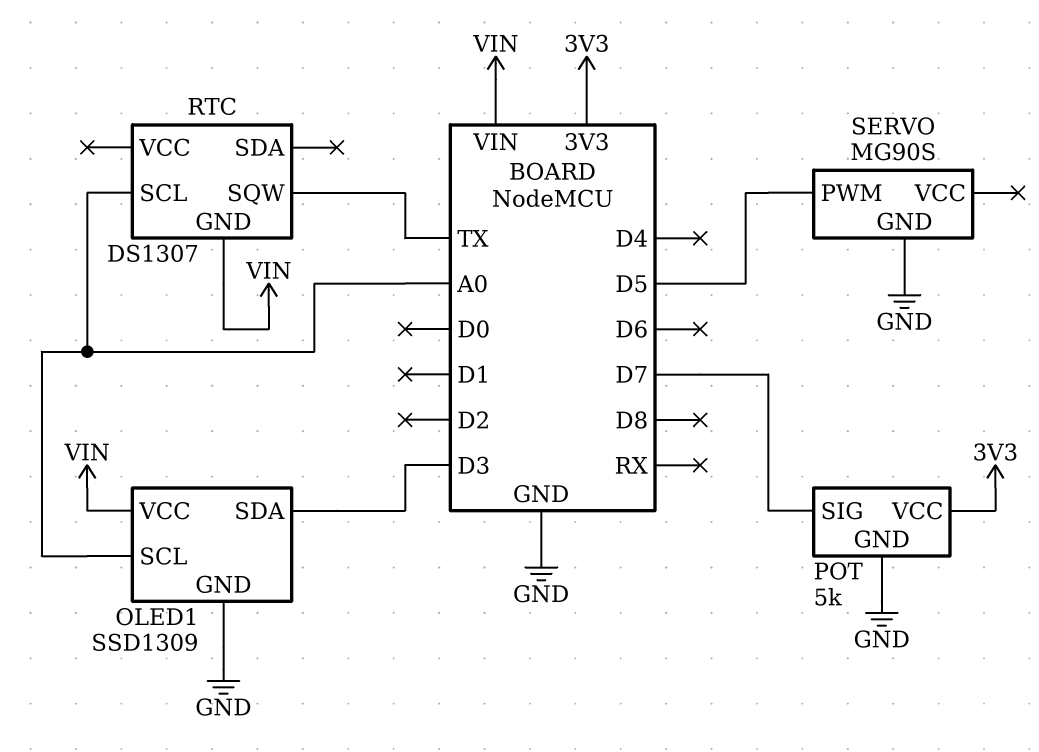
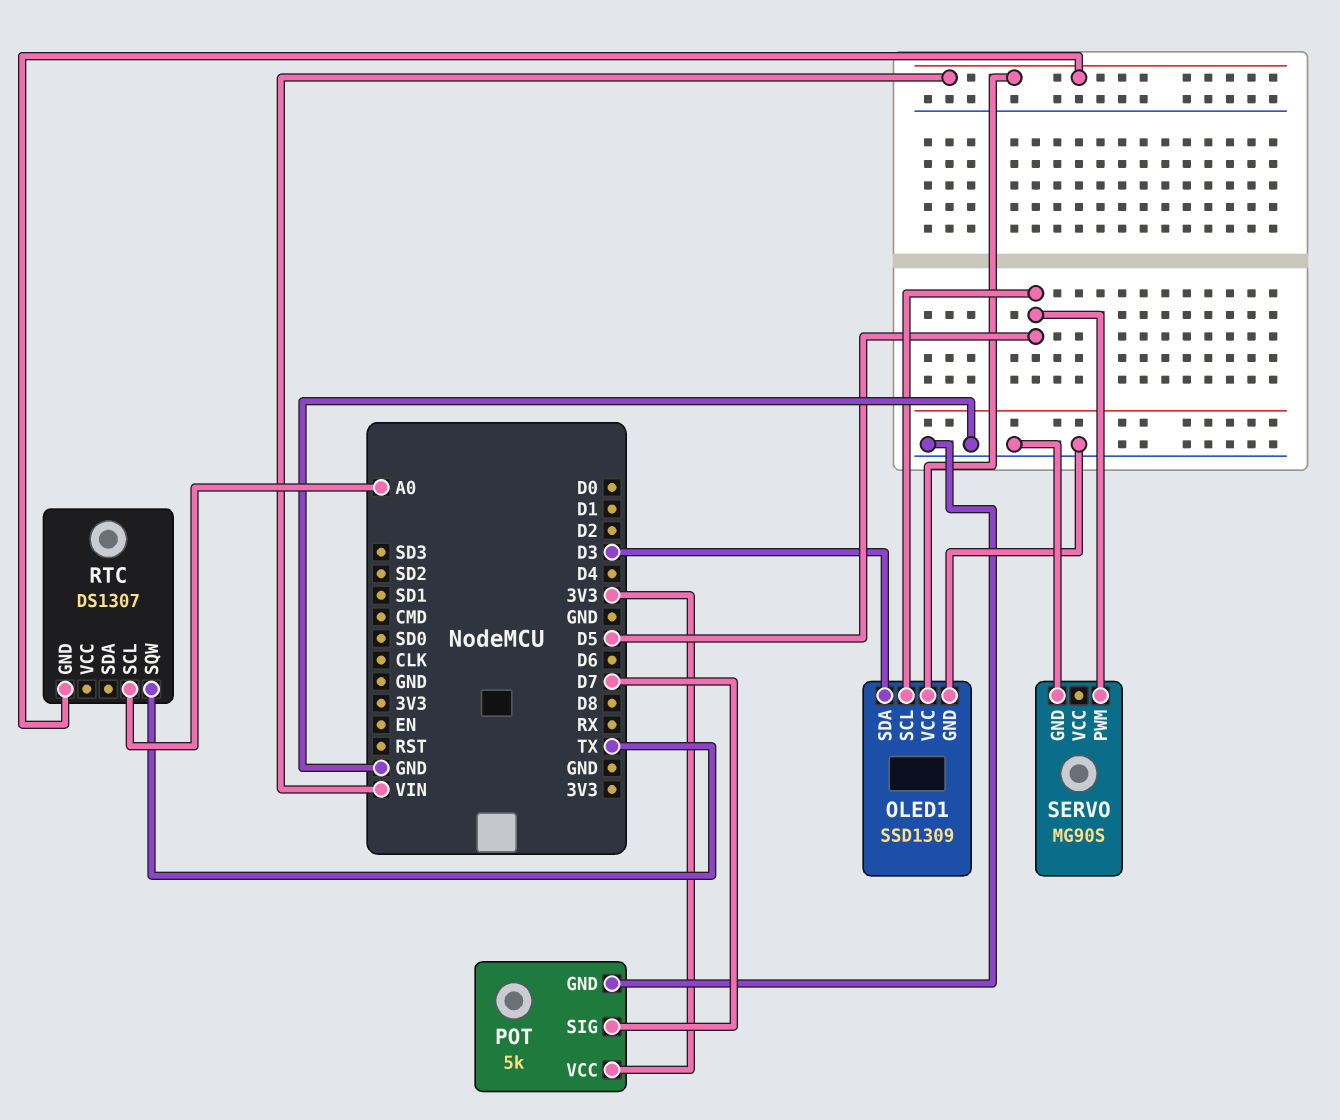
OLED1 pin SCL: A0 -> D5

